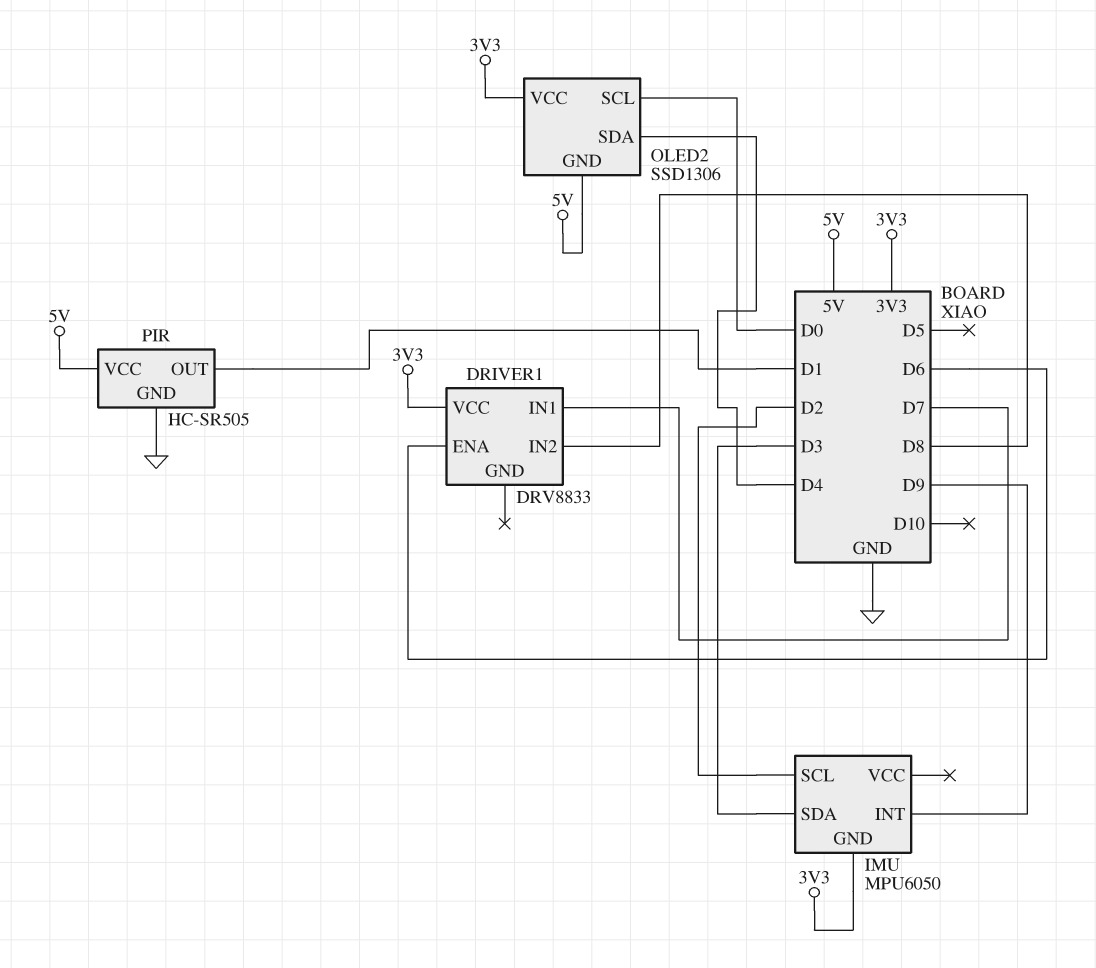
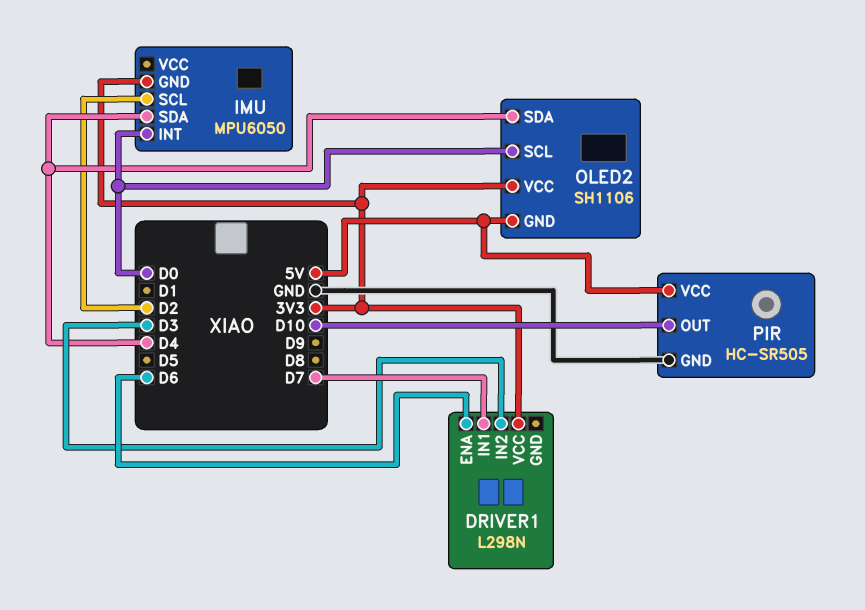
DRIVER1: DRV8833 -> L298N
DRIVER1 pin IN2: D8 -> D3
IMU pin INT: D9 -> D0
IMU pin SDA: D3 -> D4
OLED2: SSD1306 -> SH1106
PIR pin OUT: D1 -> D10

